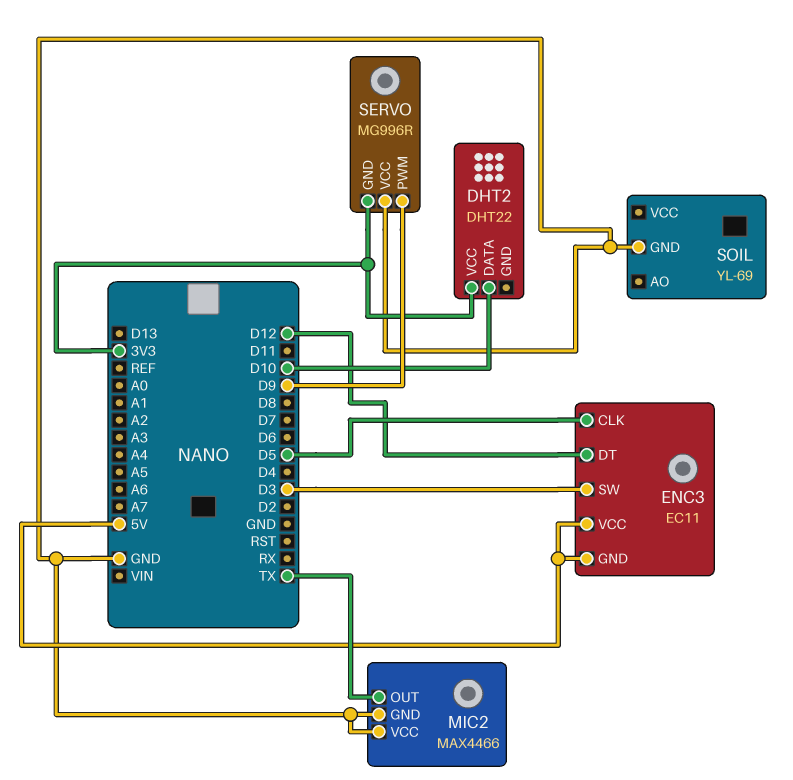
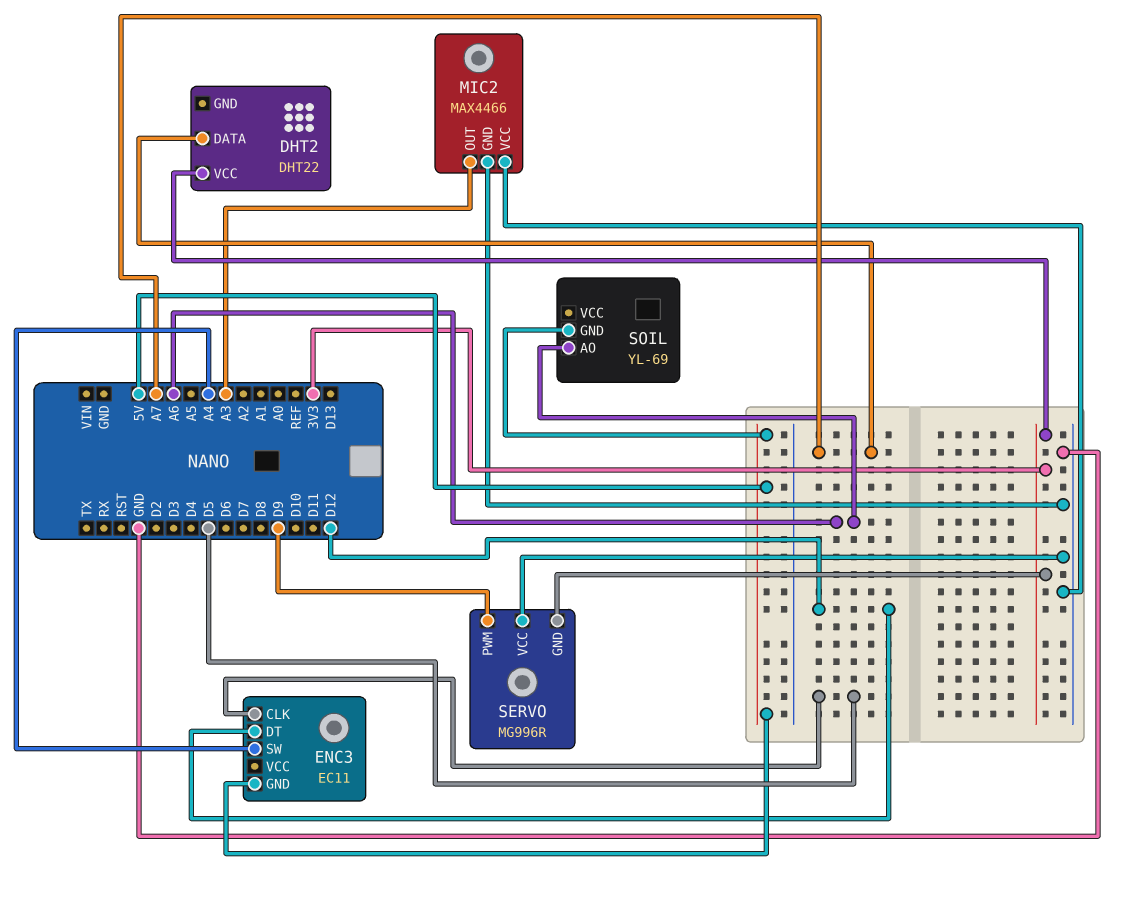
DHT2 pin DATA: D10 -> A7
ENC3 pin SW: D3 -> A4
ENC3 pin VCC: 5V -> none
MIC2 pin OUT: TX -> A3
SOIL pin AO: none -> A6
SOIL pin GND: GND -> 5V

